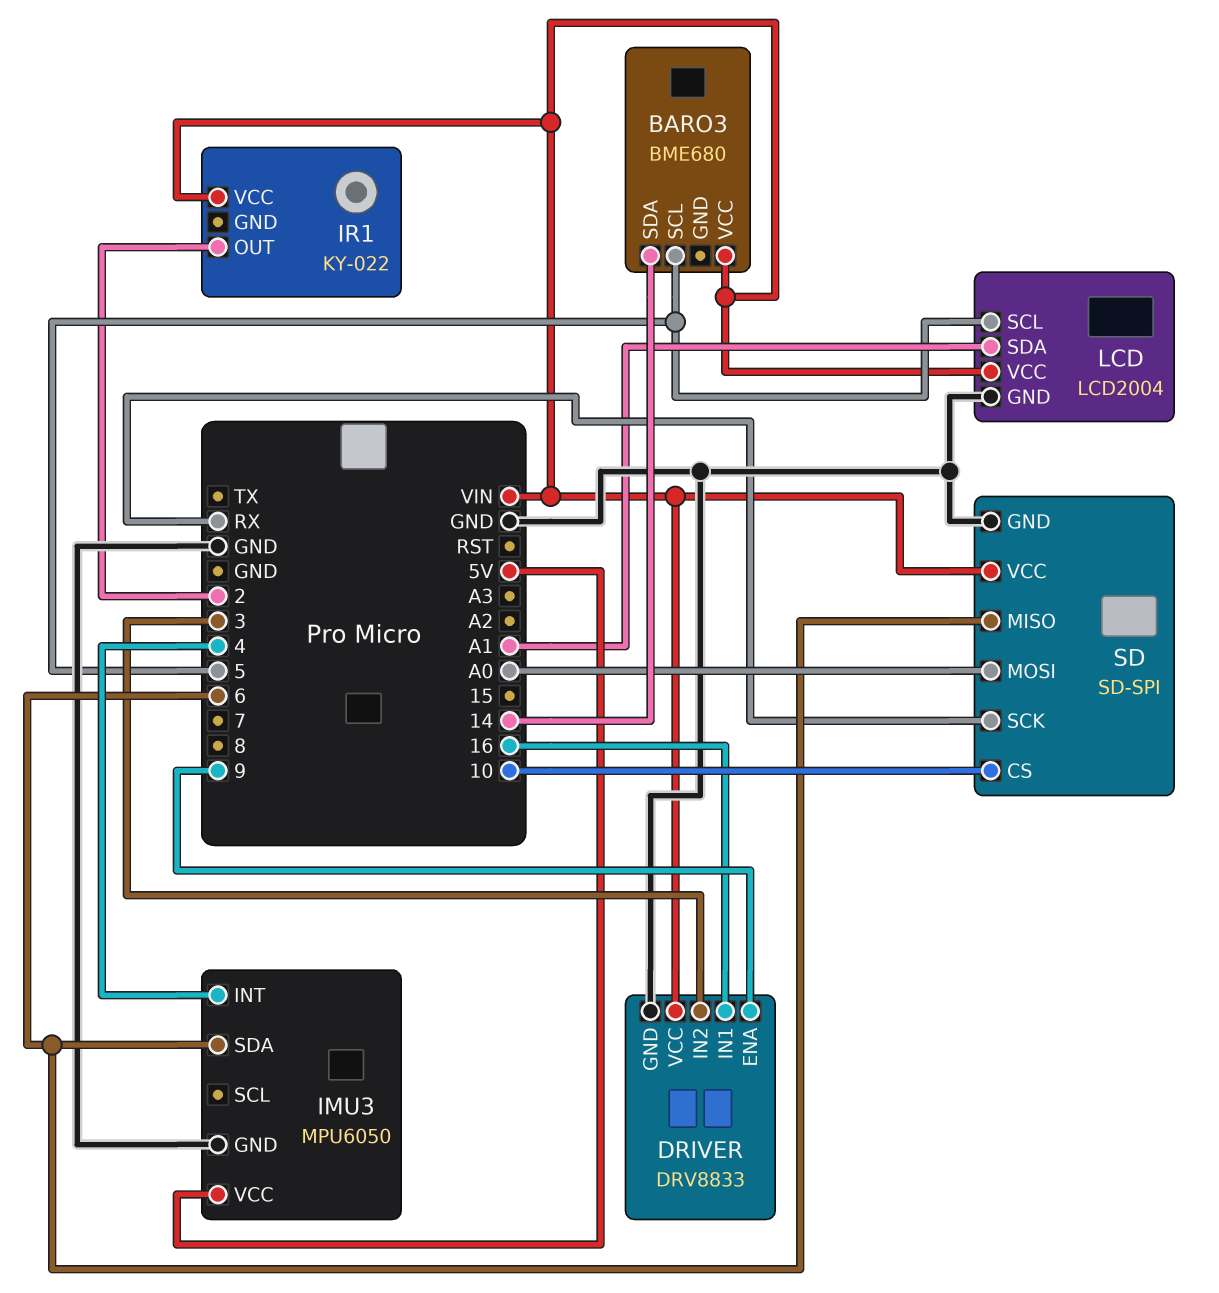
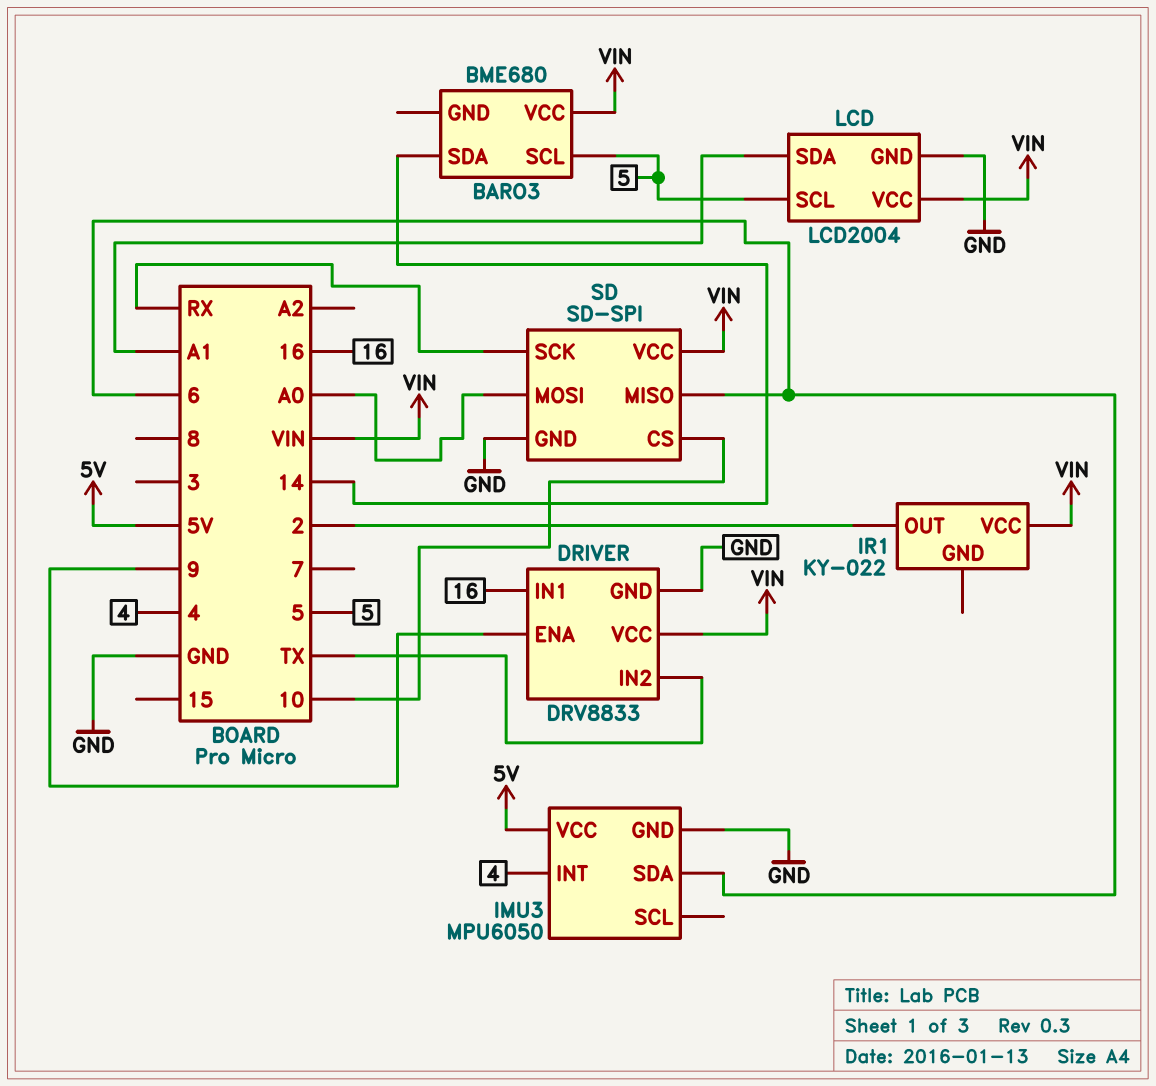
DRIVER pin IN2: 3 -> TX

